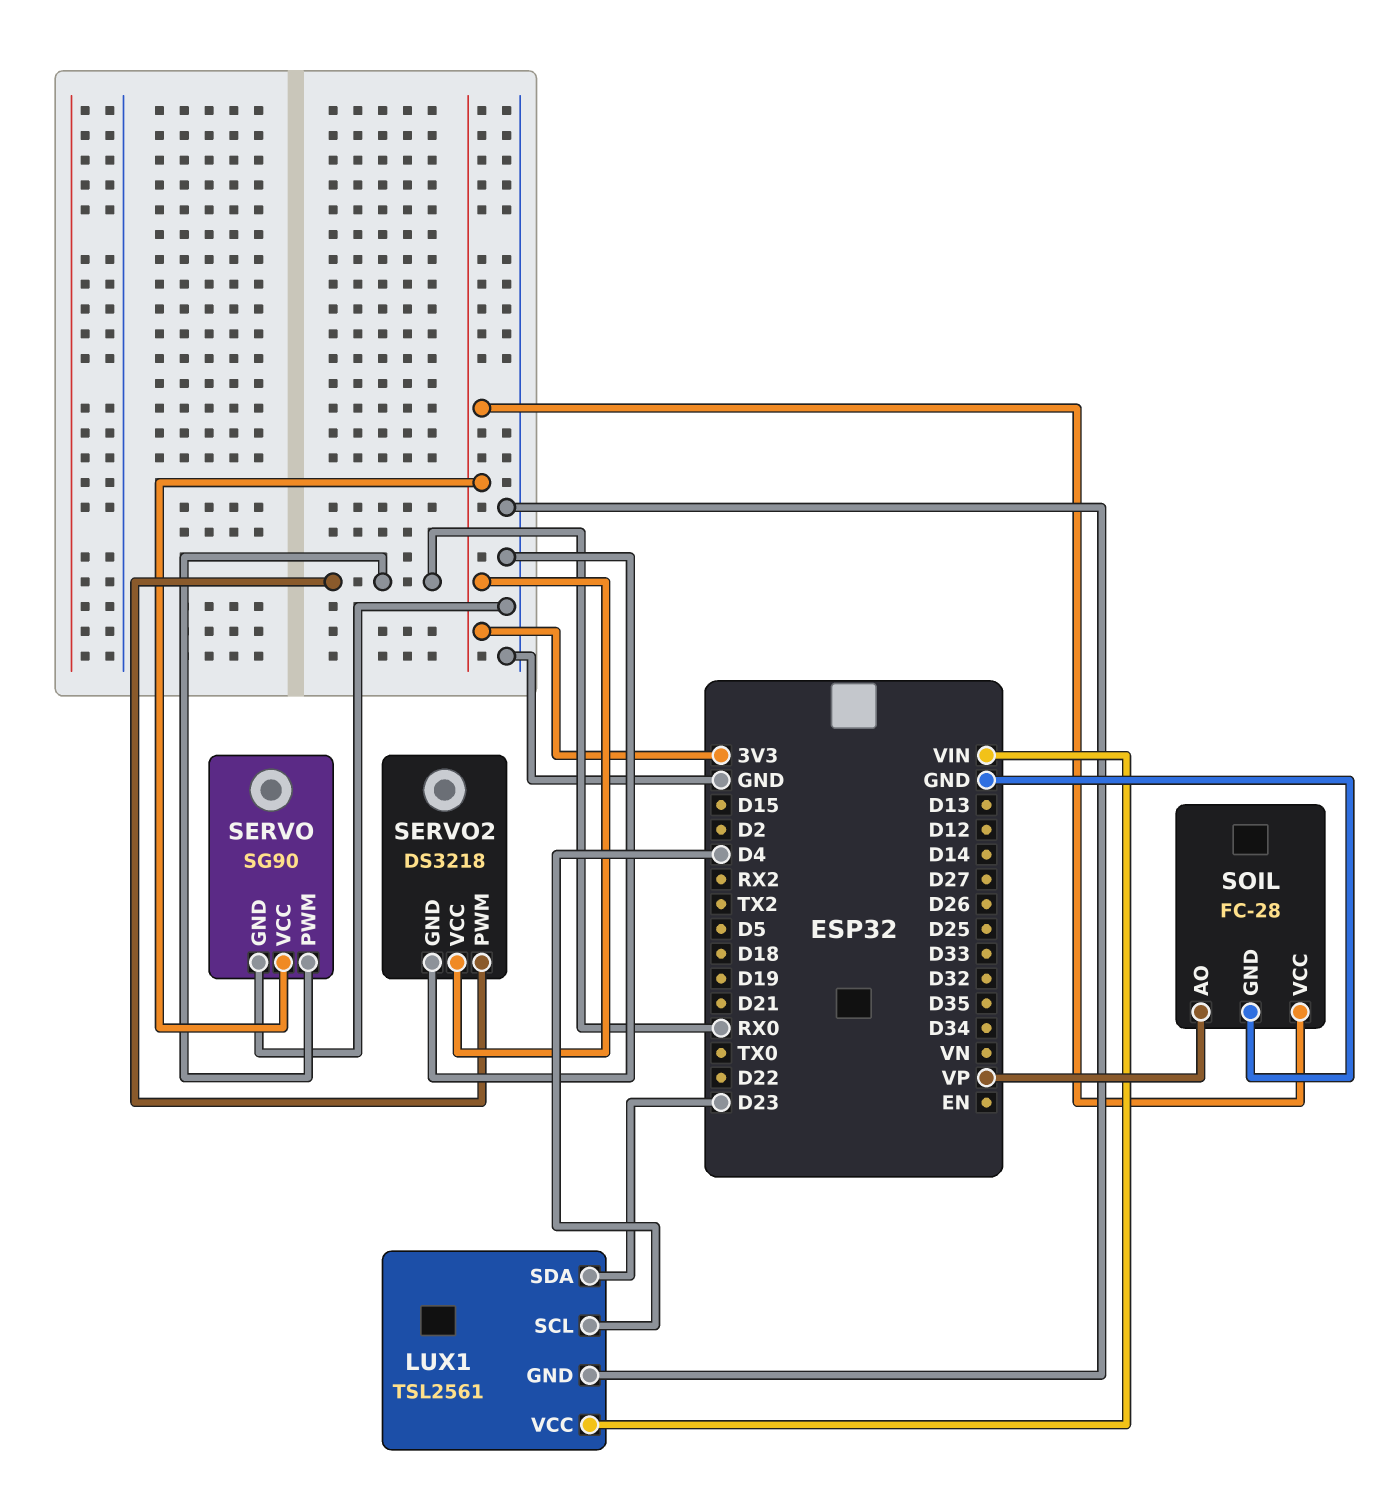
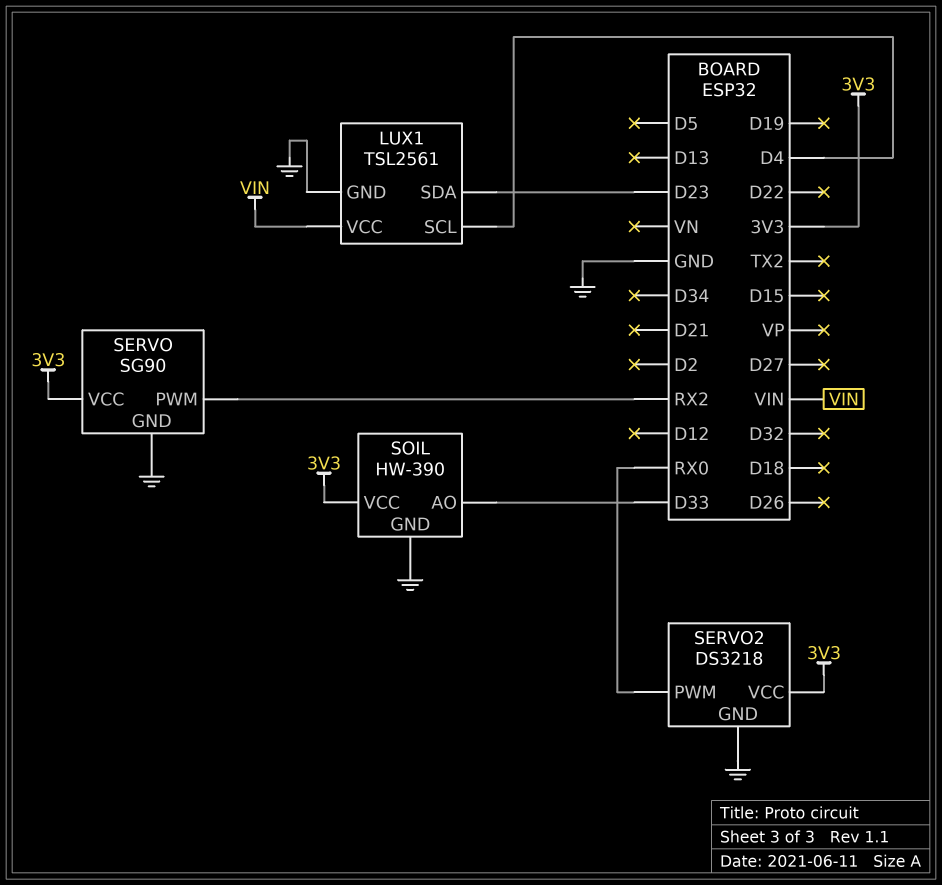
SERVO pin PWM: RX0 -> RX2
SOIL: FC-28 -> HW-390
SOIL pin AO: VP -> D33

